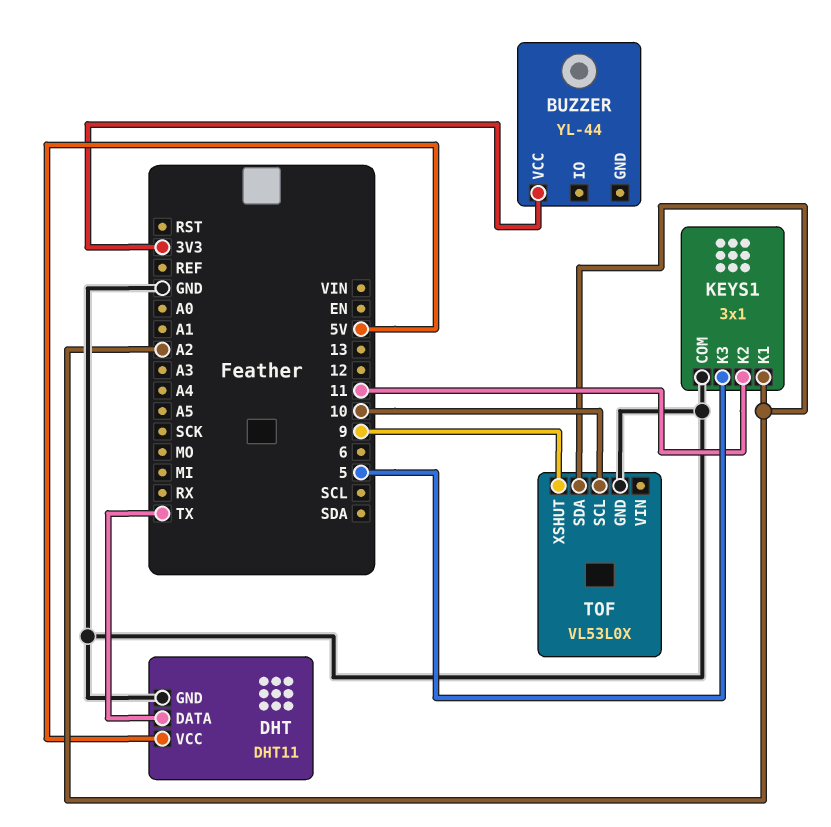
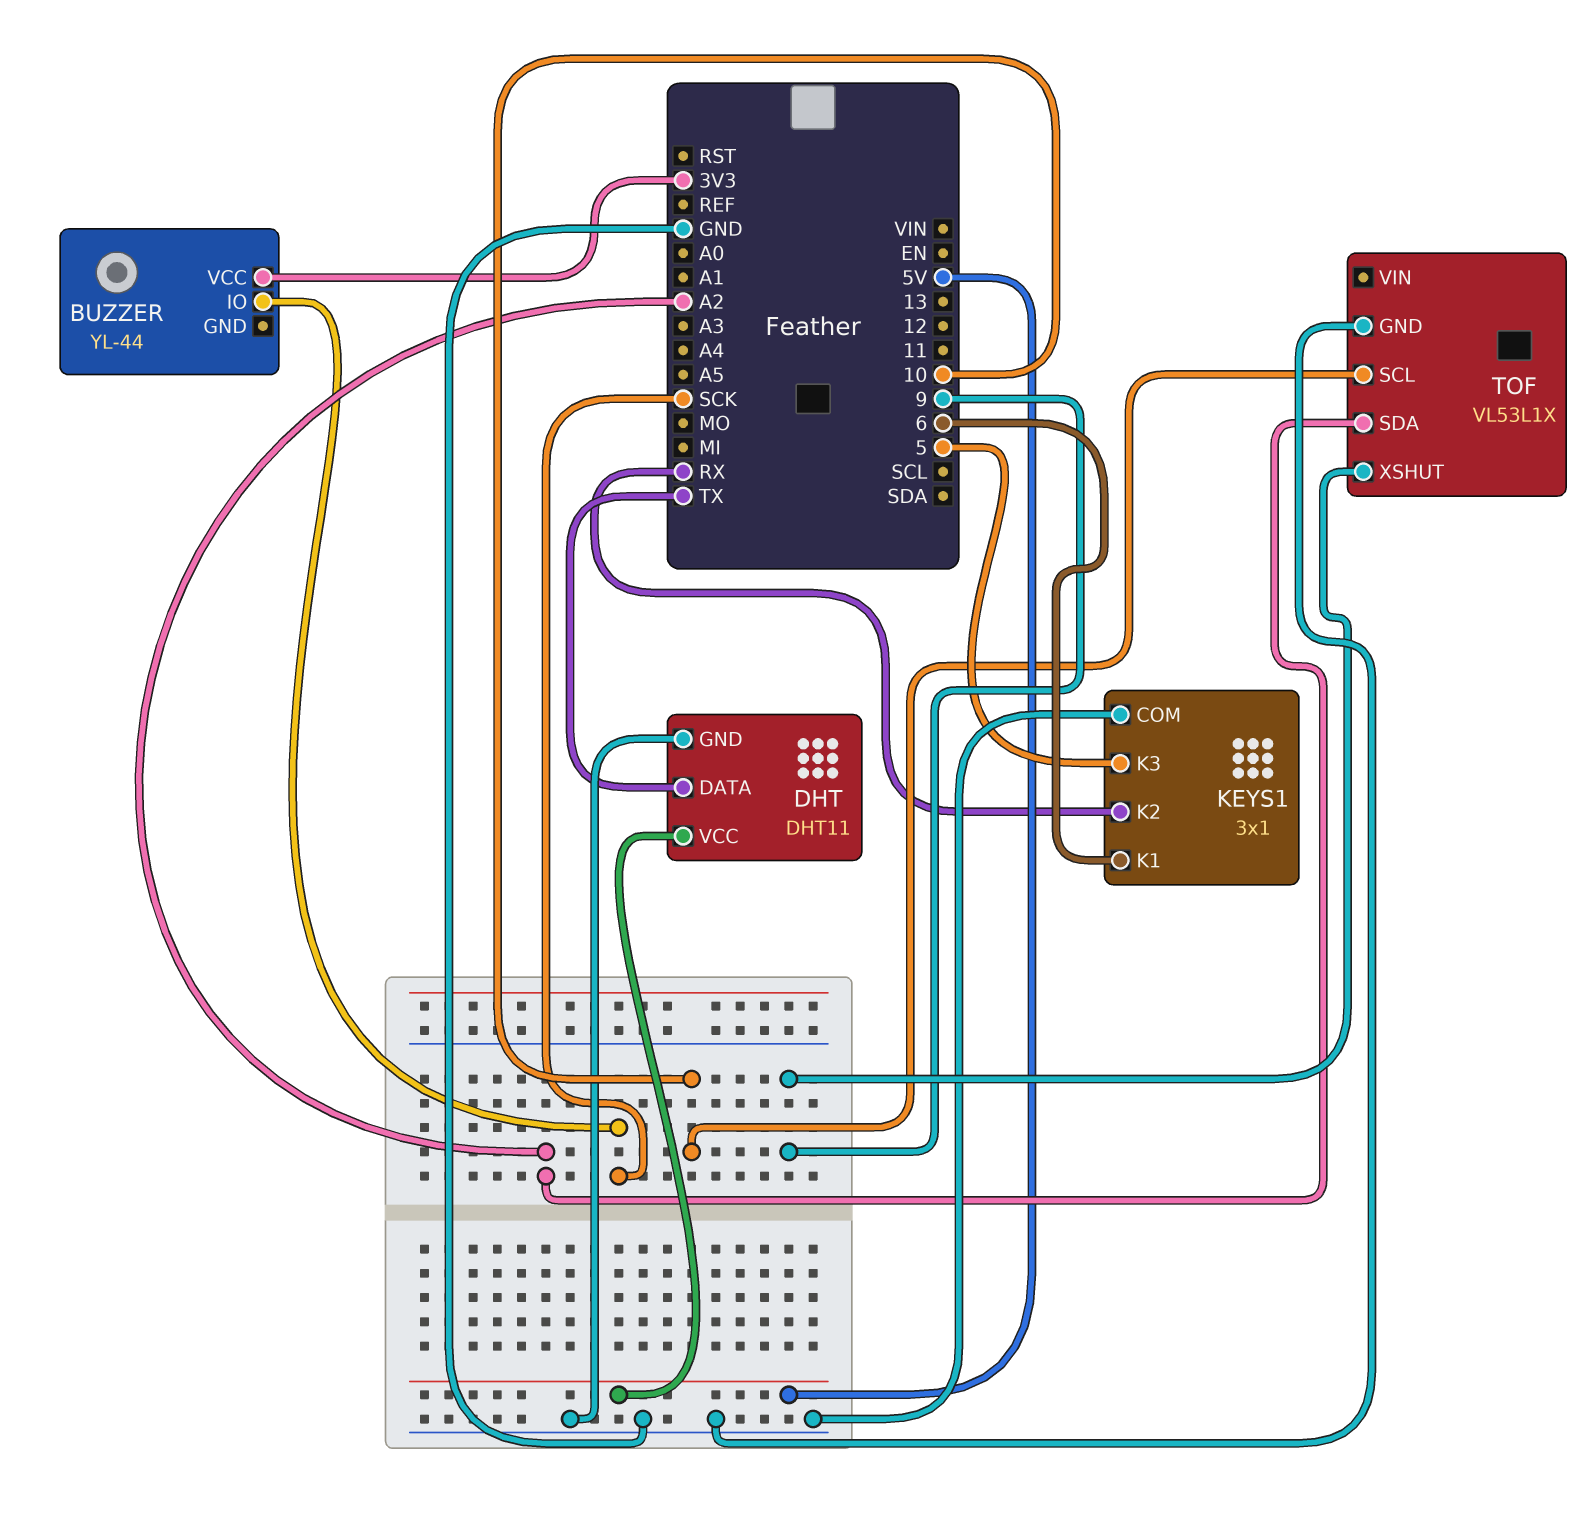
BUZZER pin IO: none -> SCK
KEYS1 pin K1: A2 -> 6
KEYS1 pin K2: 11 -> RX
TOF: VL53L0X -> VL53L1X

